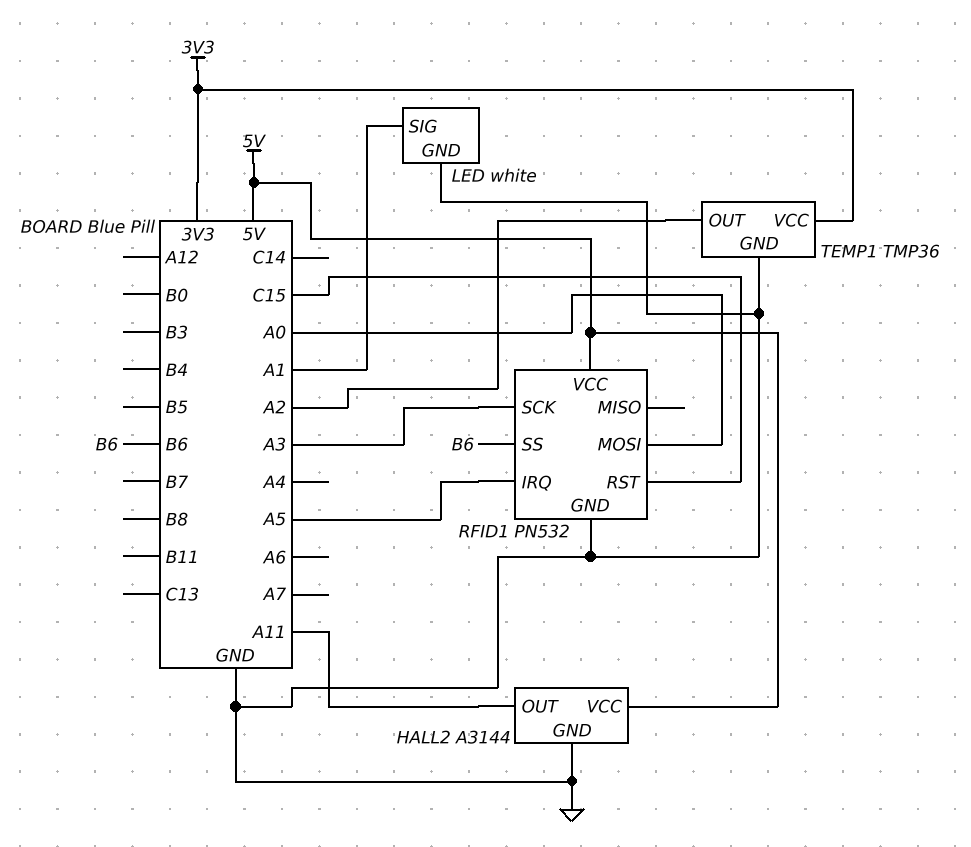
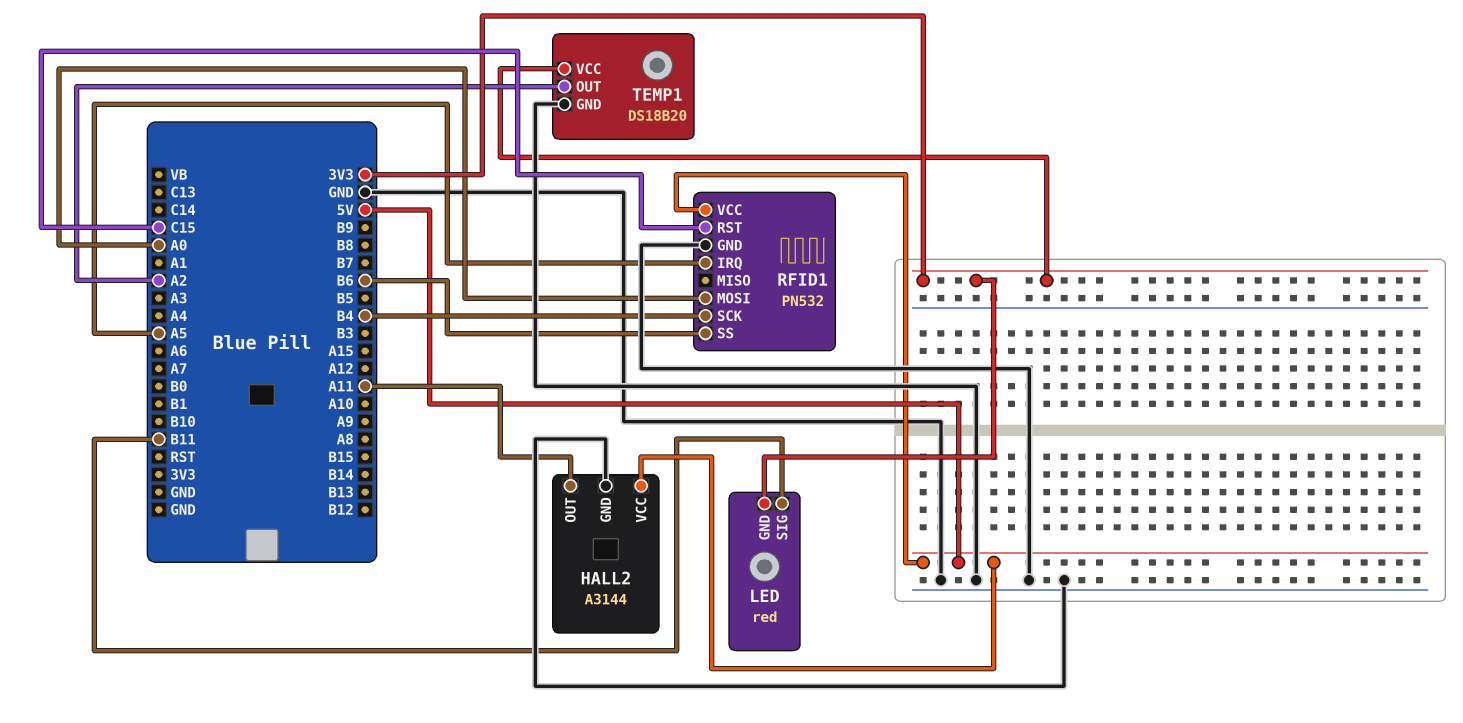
LED: white -> red
LED pin GND: GND -> 3V3
LED pin SIG: A1 -> B11
RFID1 pin SCK: A3 -> B4
TEMP1: TMP36 -> DS18B20

